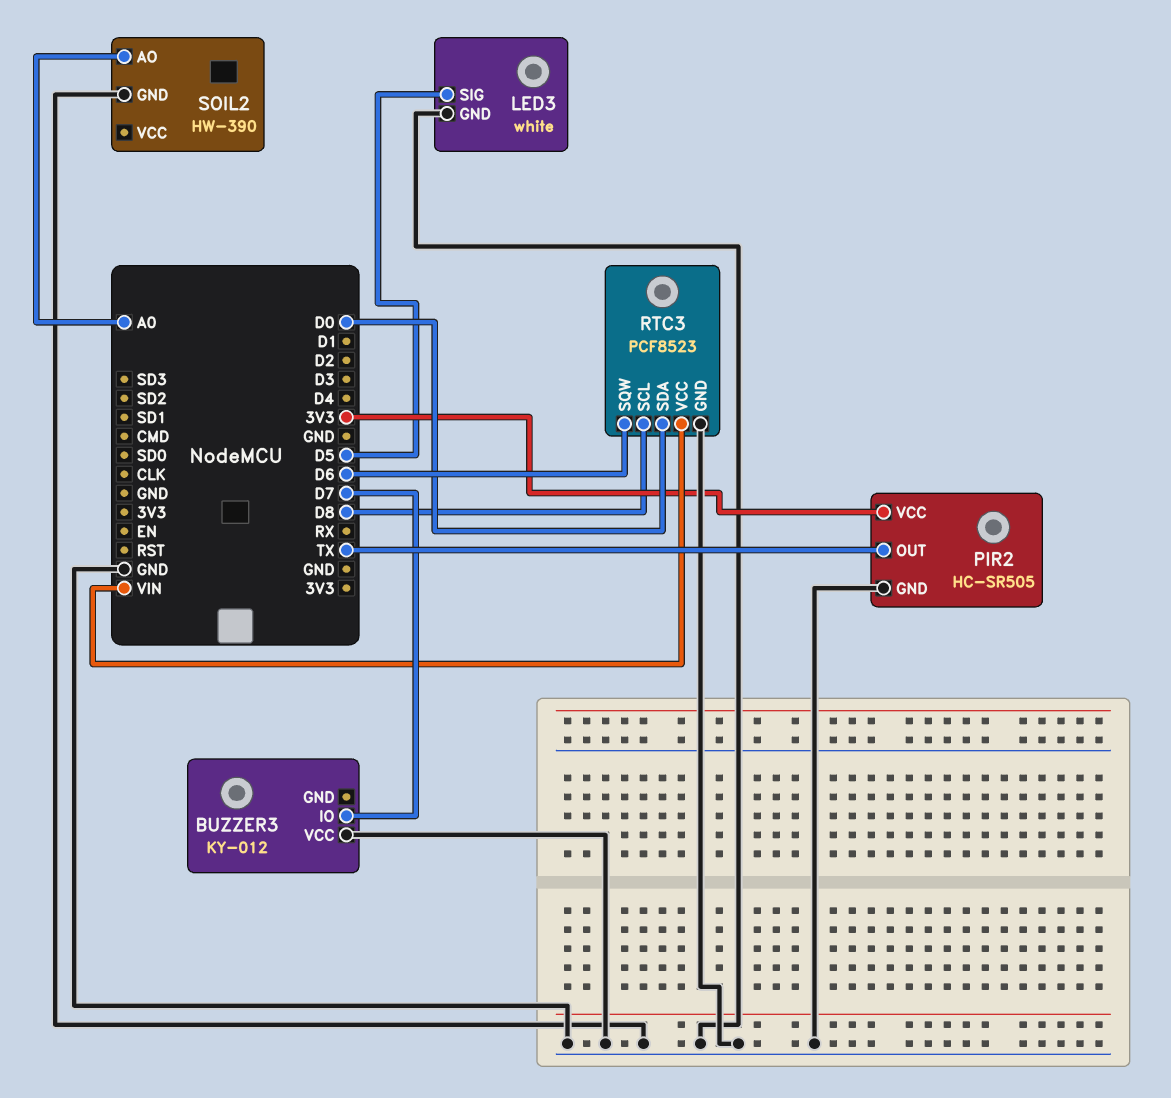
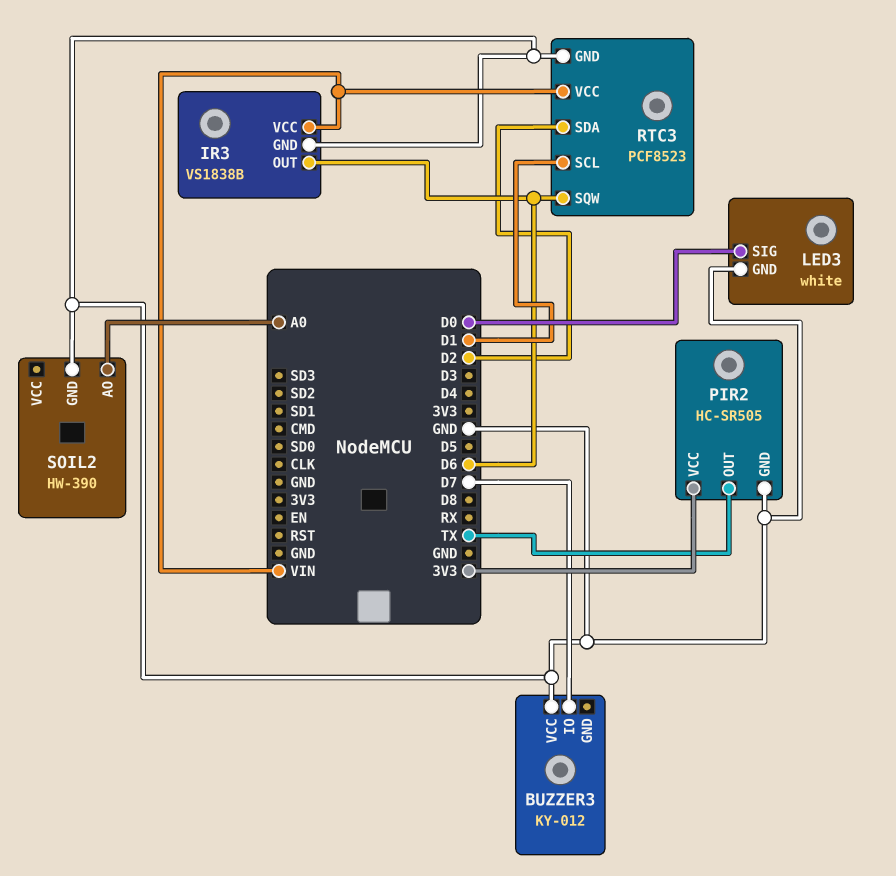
IR3: none -> VS1838B
IR3 pin GND: none -> GND
IR3 pin OUT: none -> D6
IR3 pin VCC: none -> VIN
LED3 pin SIG: D5 -> D0
RTC3 pin SCL: D8 -> D1
RTC3 pin SDA: D0 -> D2

